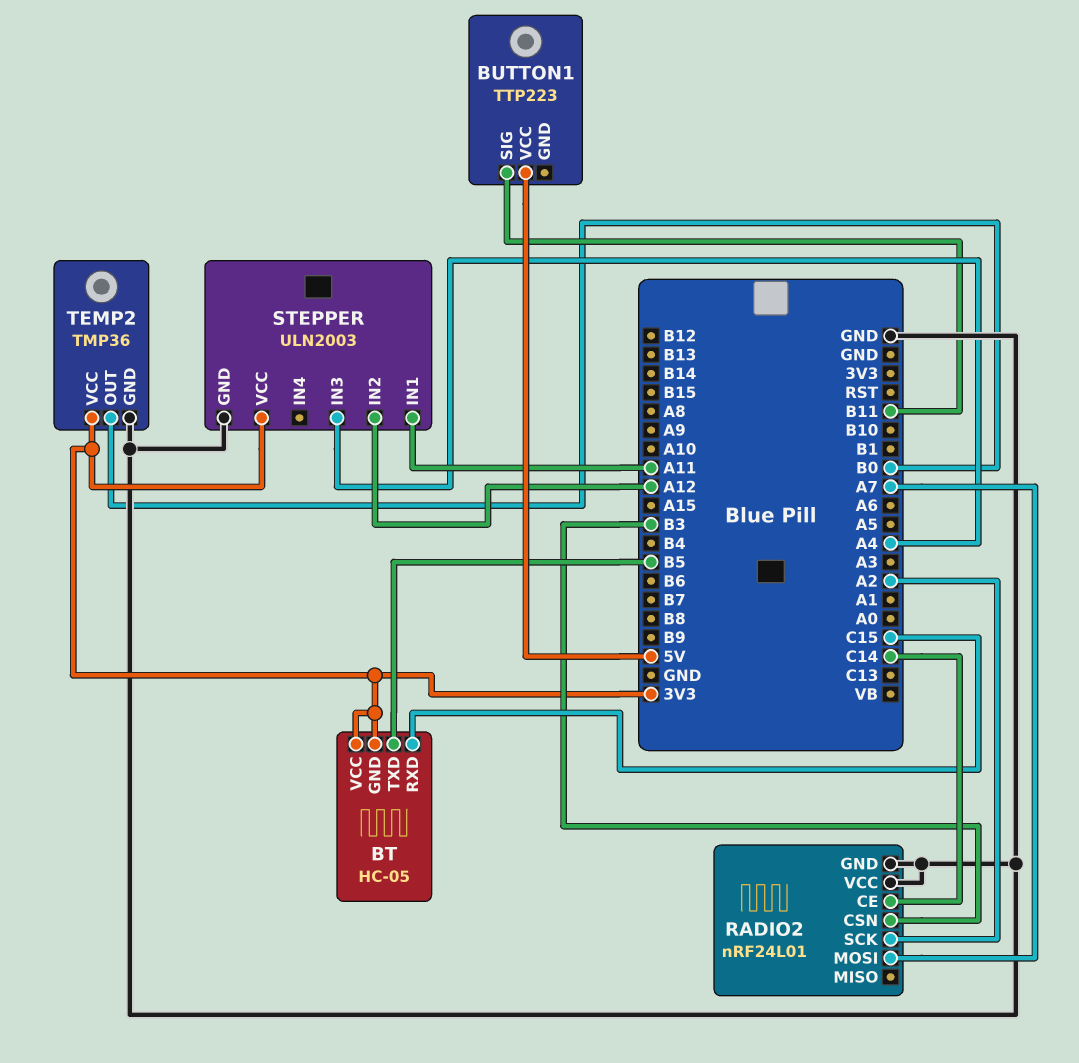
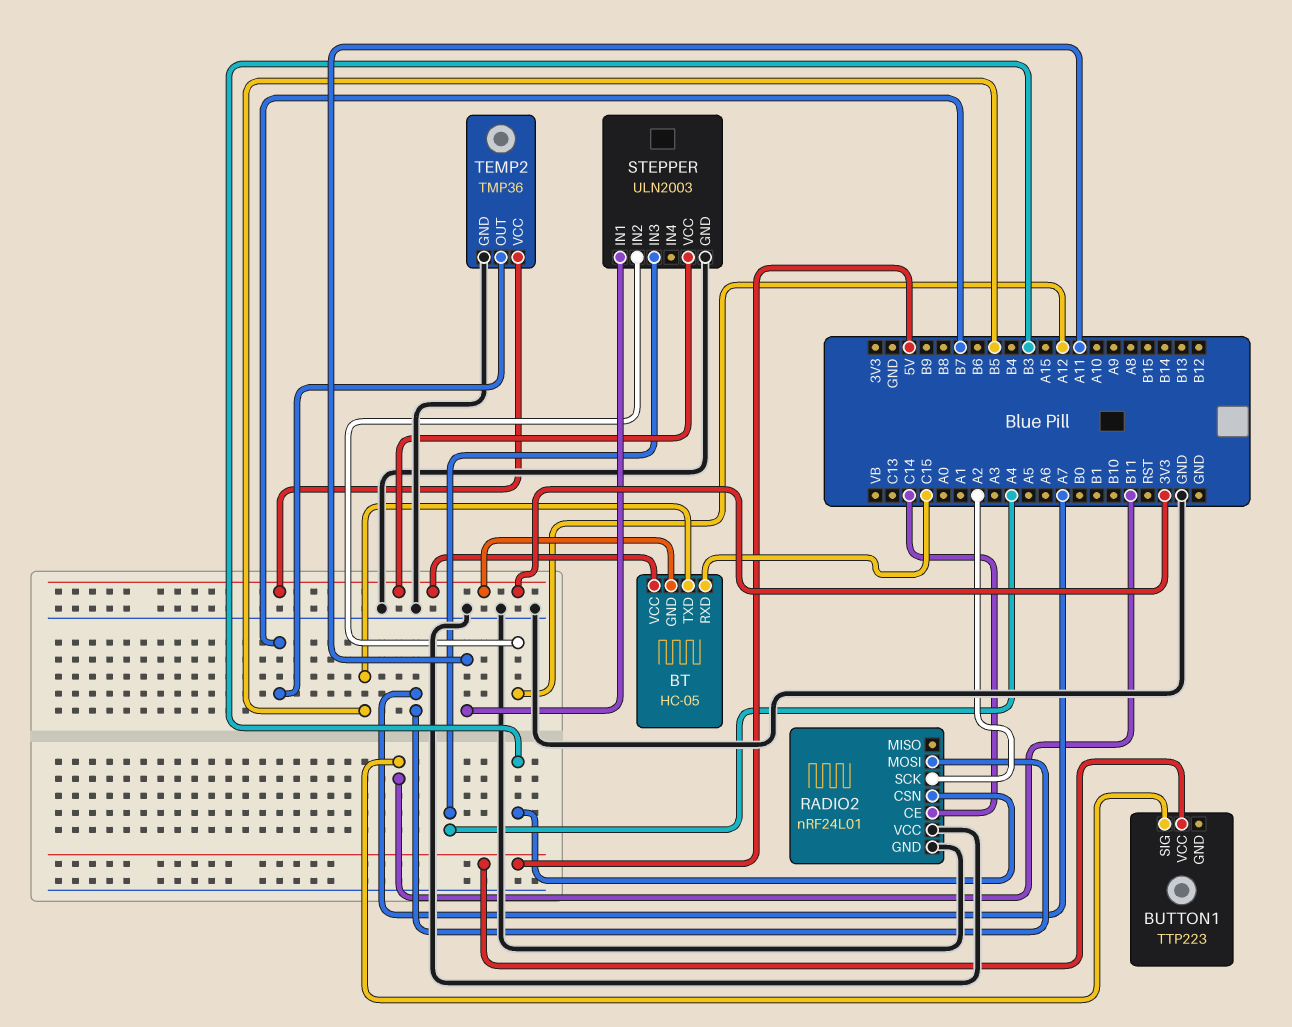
TEMP2 pin OUT: B0 -> B7

